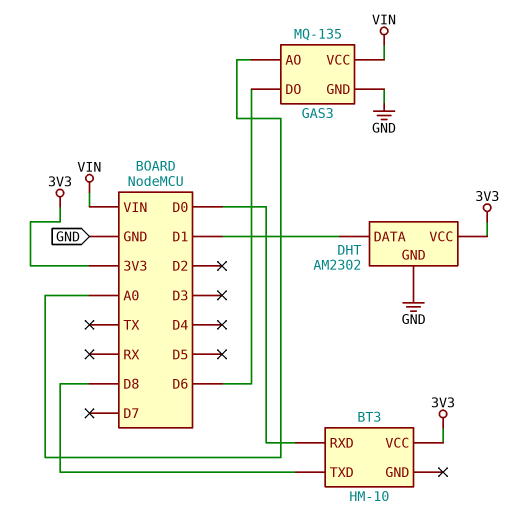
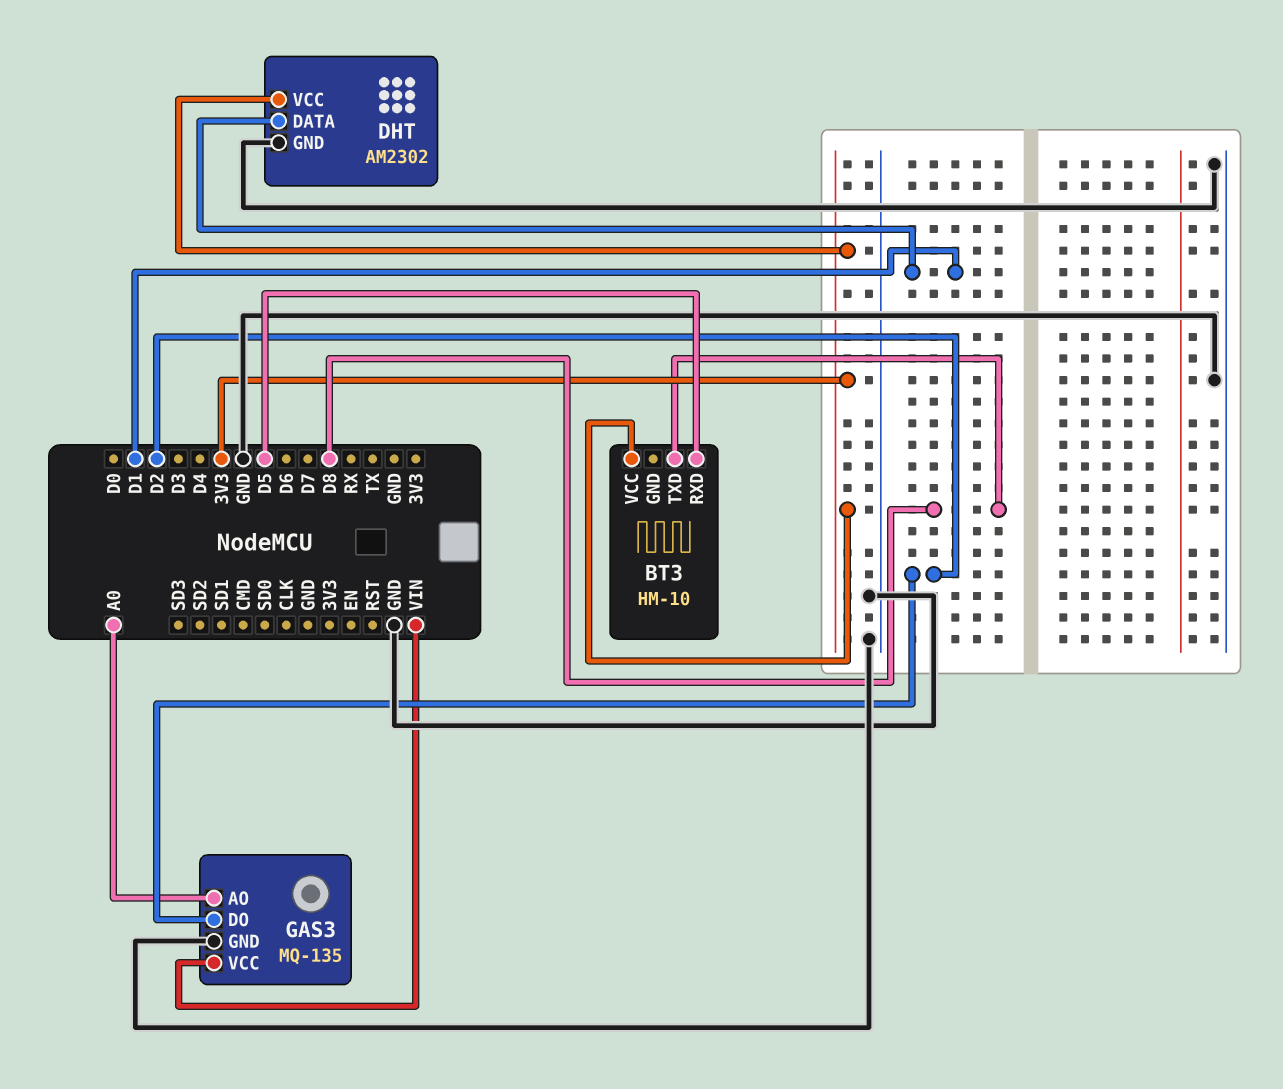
BT3 pin RXD: D0 -> D5
GAS3 pin DO: D6 -> D2

